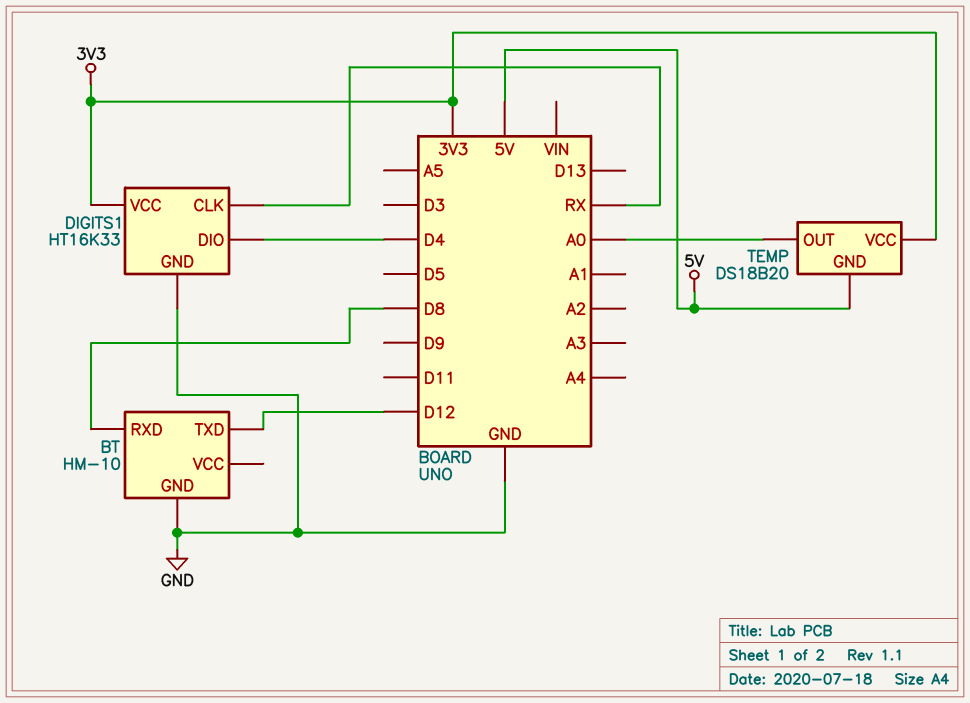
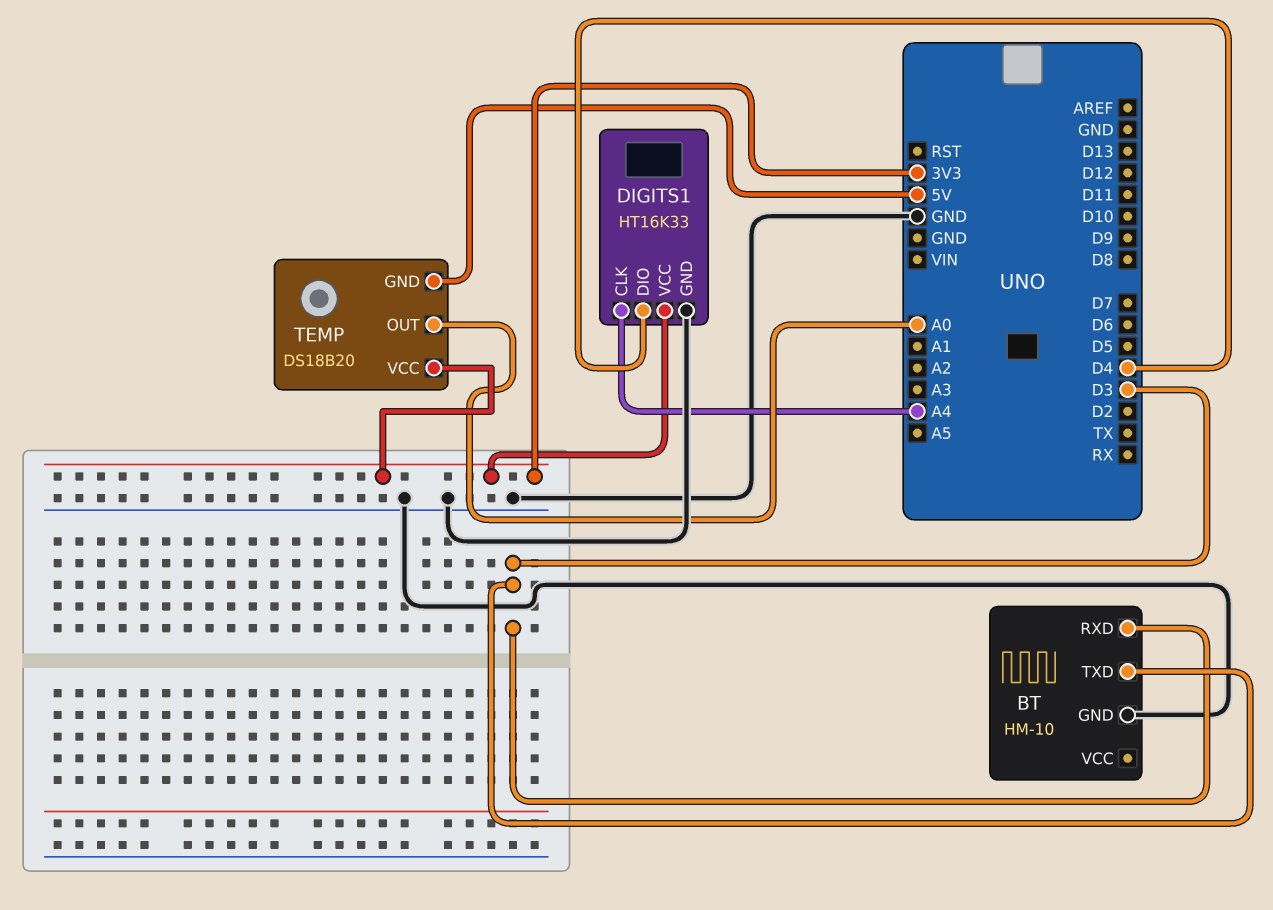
BT pin RXD: D8 -> D3
BT pin TXD: D12 -> D3
DIGITS1 pin CLK: RX -> A4

